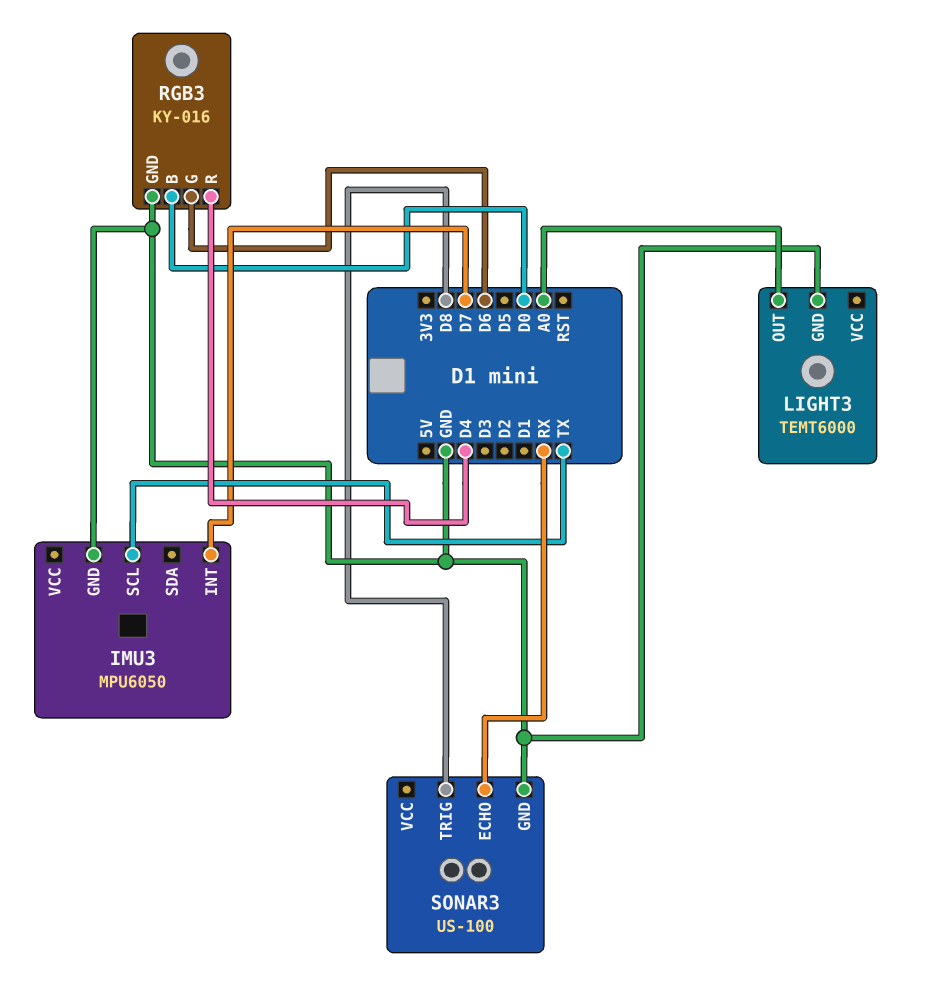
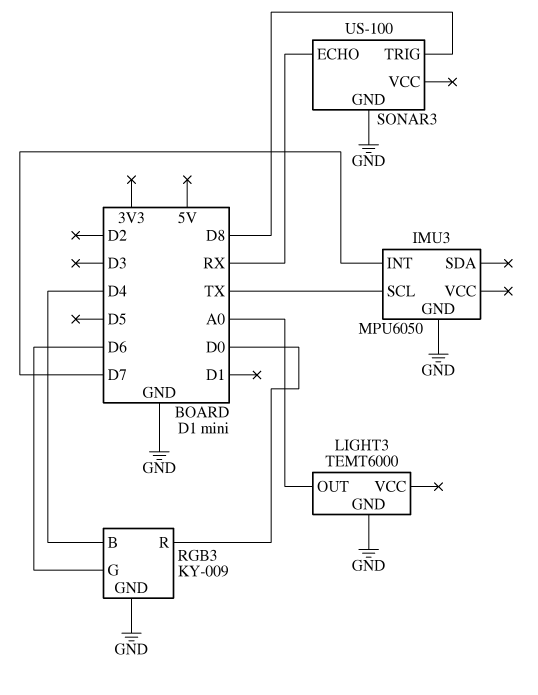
RGB3: KY-016 -> KY-009
RGB3 pin B: D0 -> D4
RGB3 pin R: D4 -> D0

